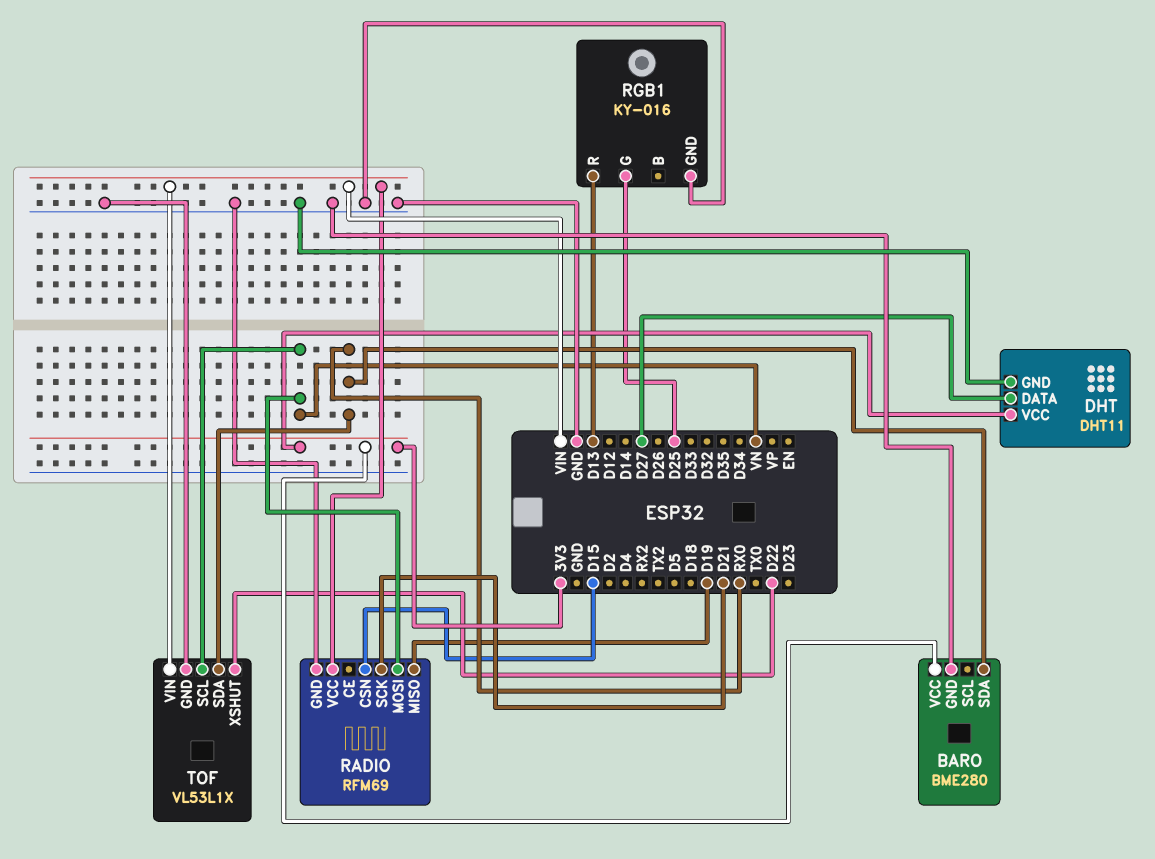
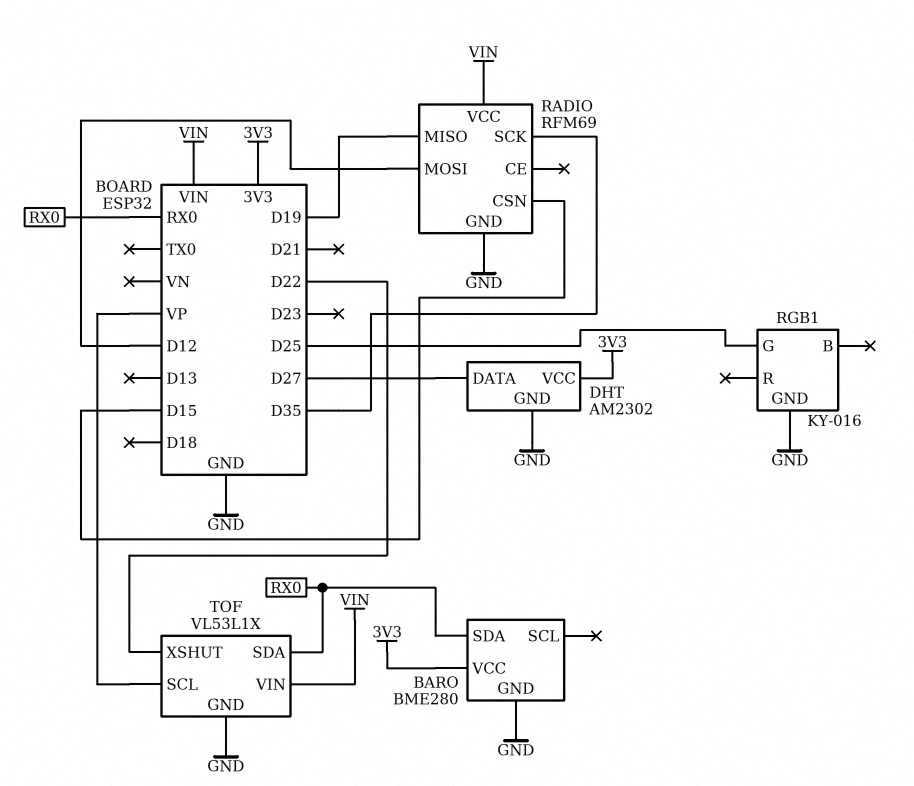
DHT: DHT11 -> AM2302
RADIO pin MOSI: VN -> D12
RADIO pin SCK: D21 -> D35
RGB1 pin R: D13 -> none
TOF pin SCL: VN -> VP

